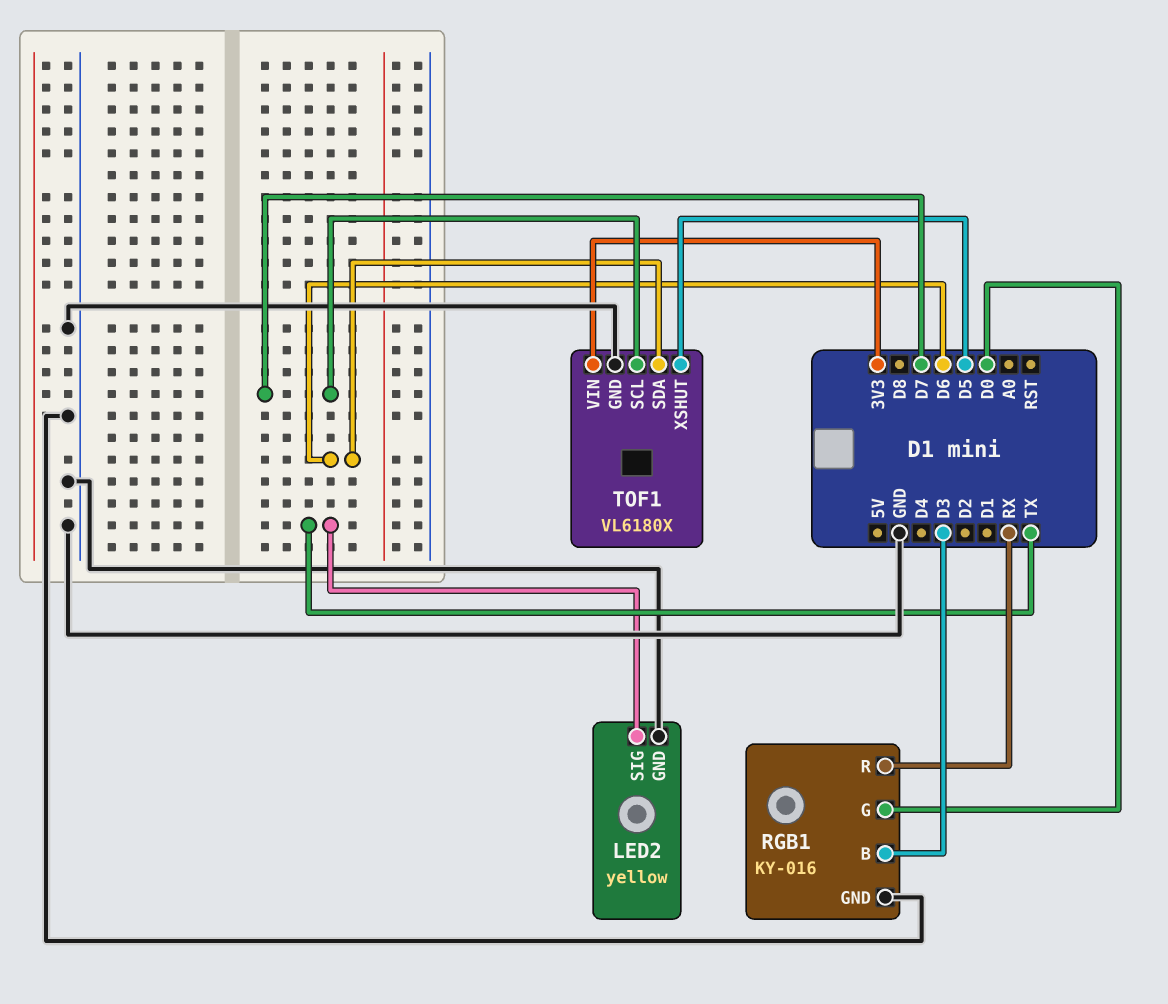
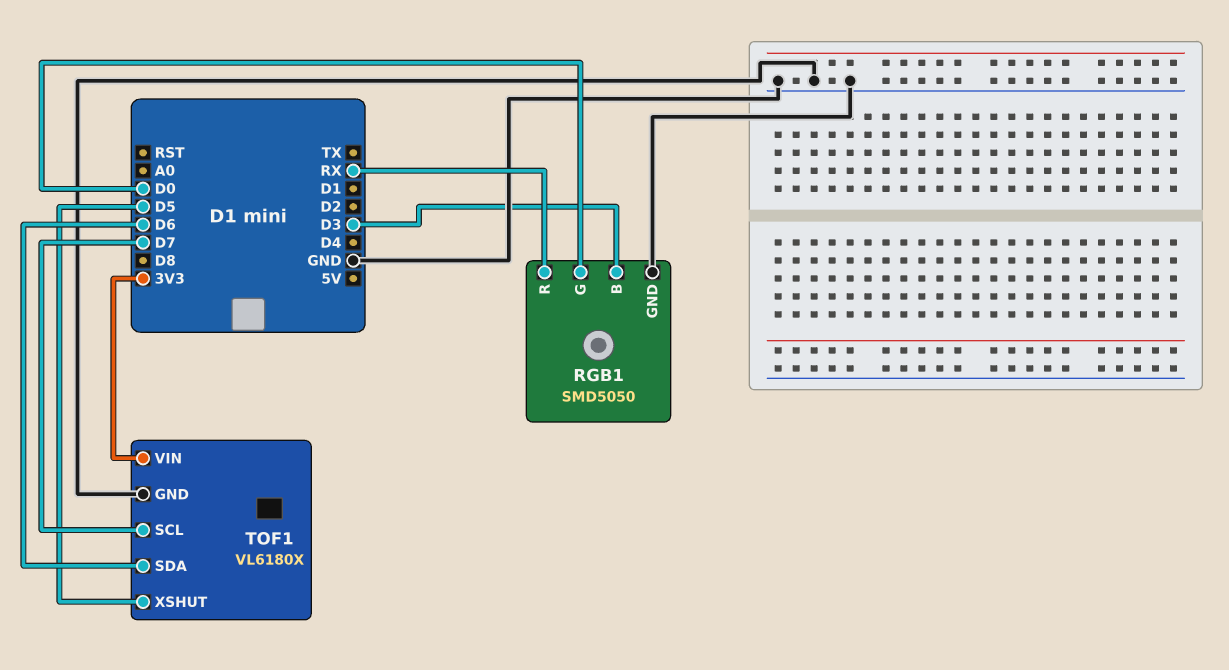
LED2: yellow -> none
LED2 pin GND: GND -> none
LED2 pin SIG: TX -> none
RGB1: KY-016 -> SMD5050

